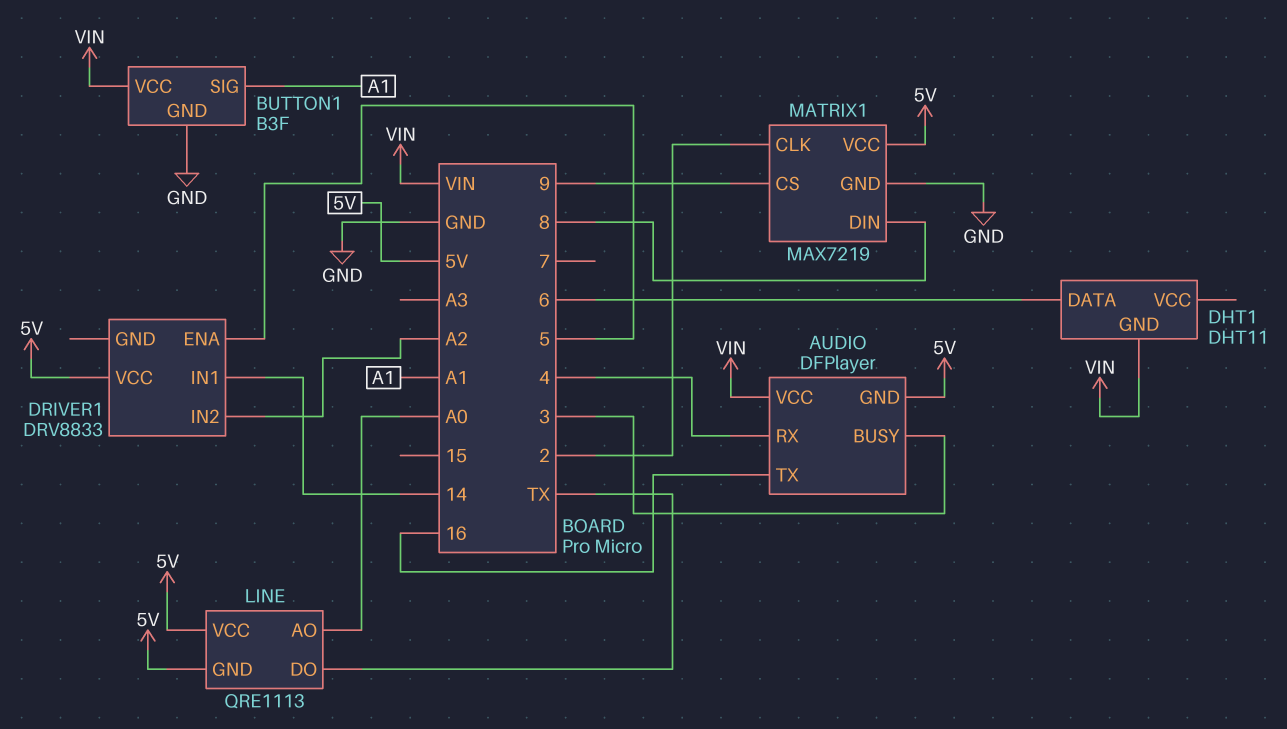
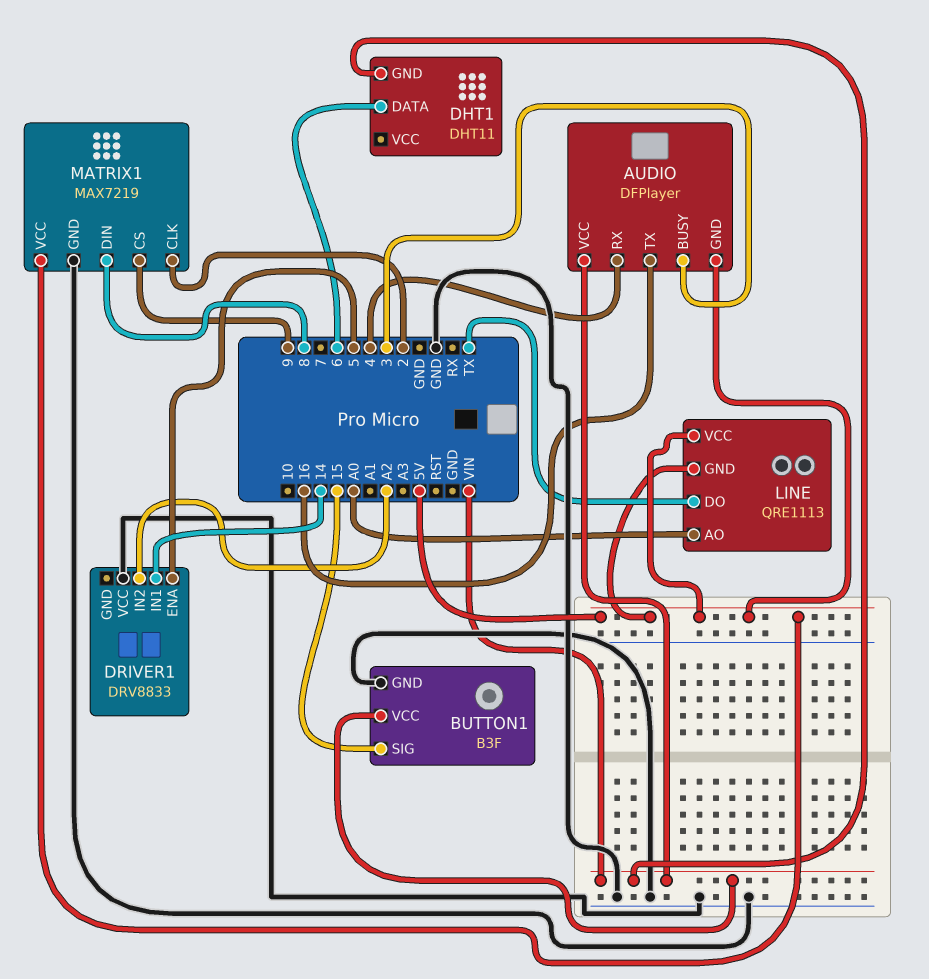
BUTTON1 pin SIG: A1 -> 15
DRIVER1 pin VCC: 5V -> GND

